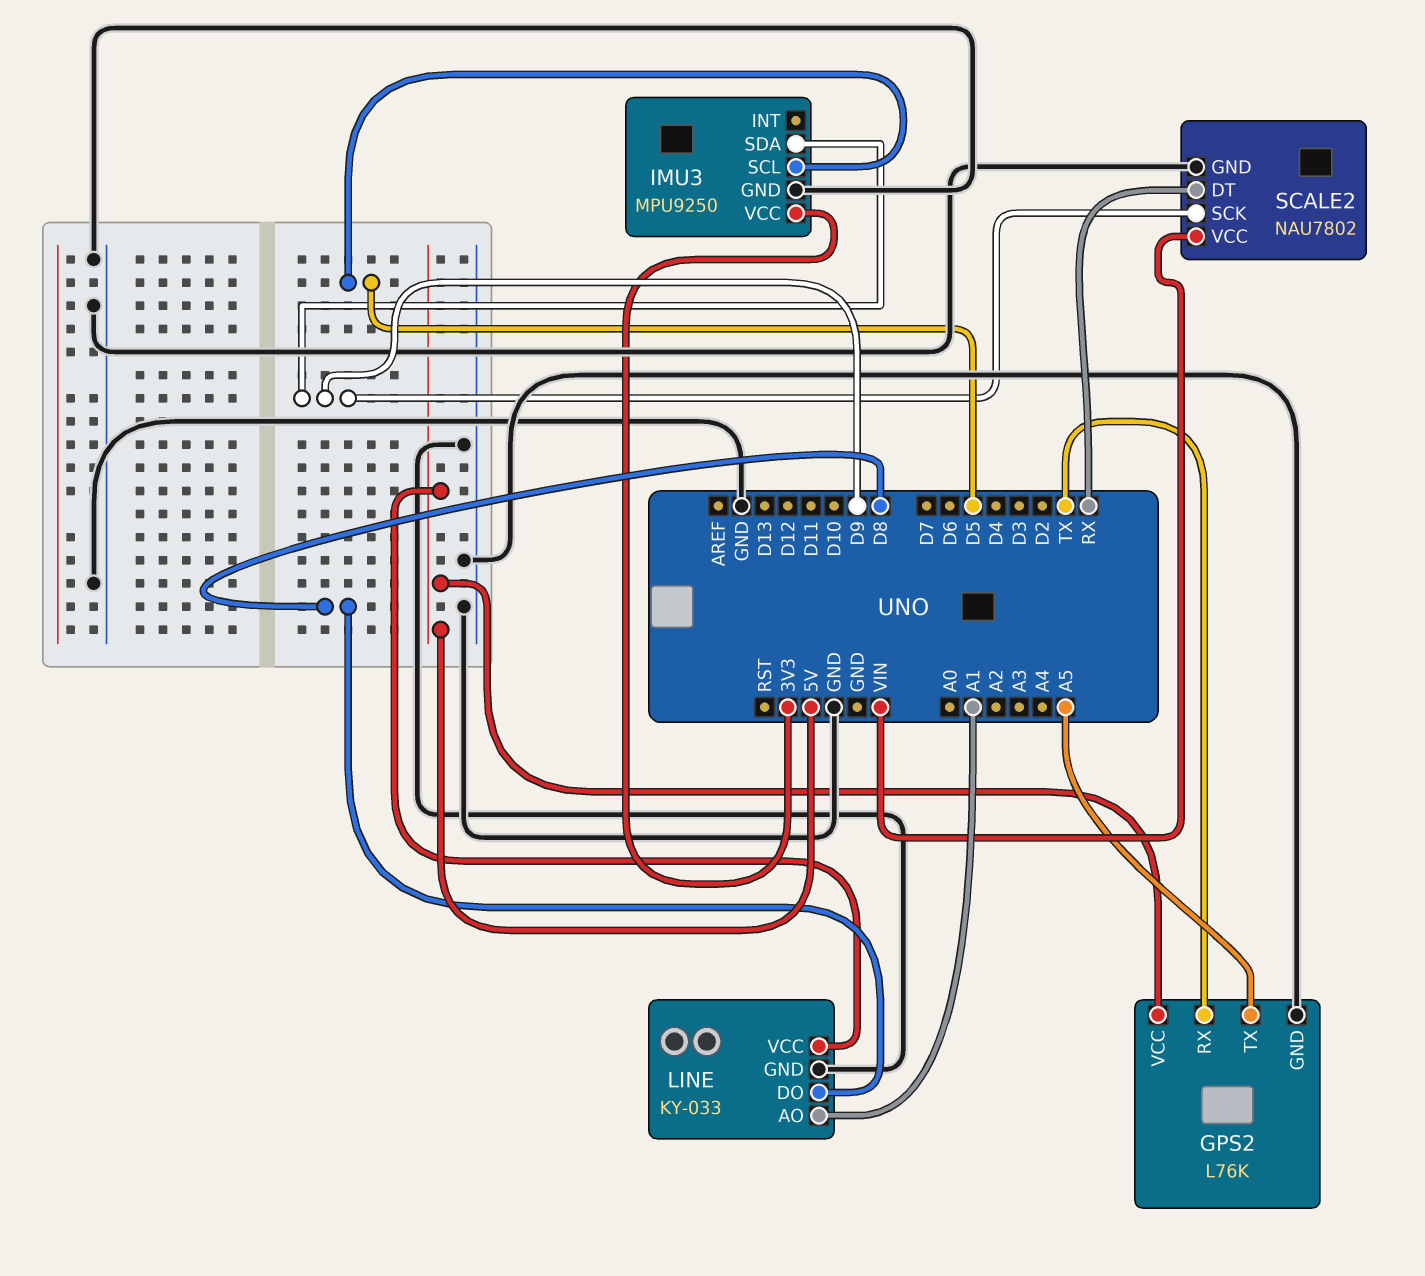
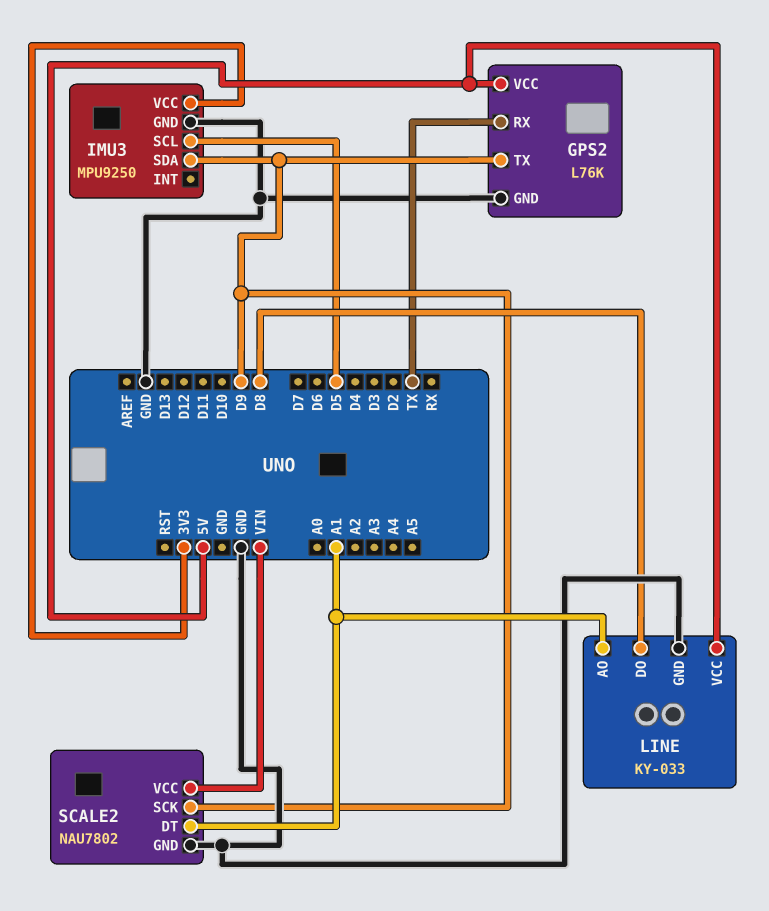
GPS2 pin TX: A5 -> D9
SCALE2 pin DT: RX -> A1

